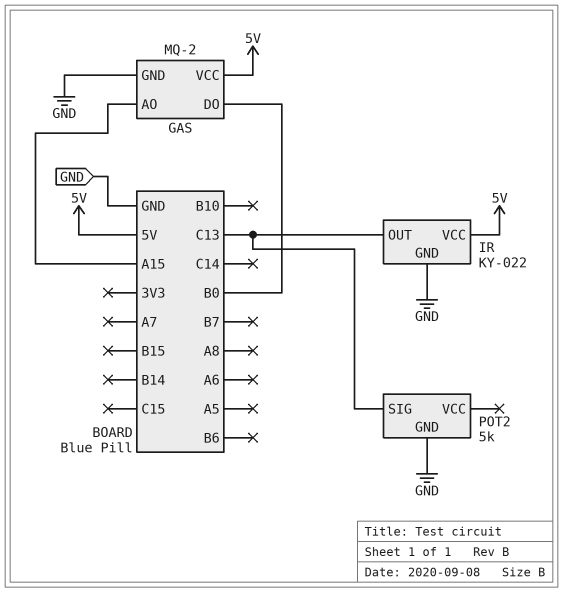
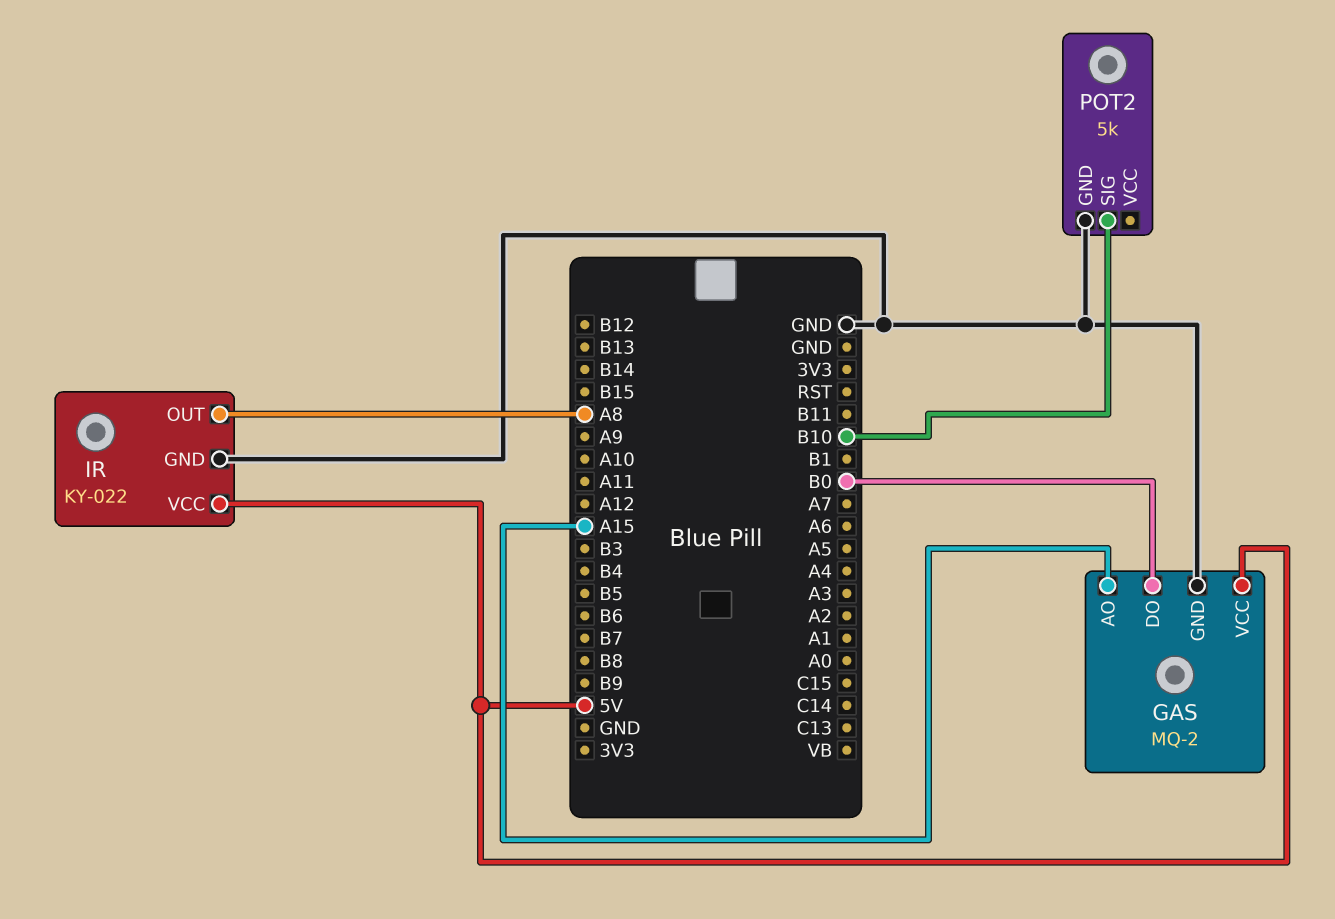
IR pin OUT: C13 -> A8
POT2 pin SIG: C13 -> B10

